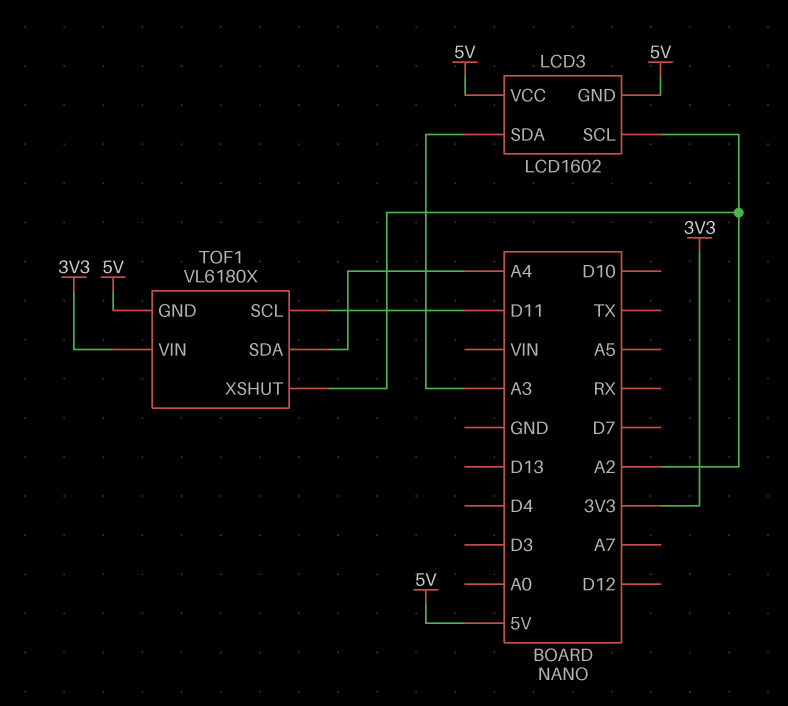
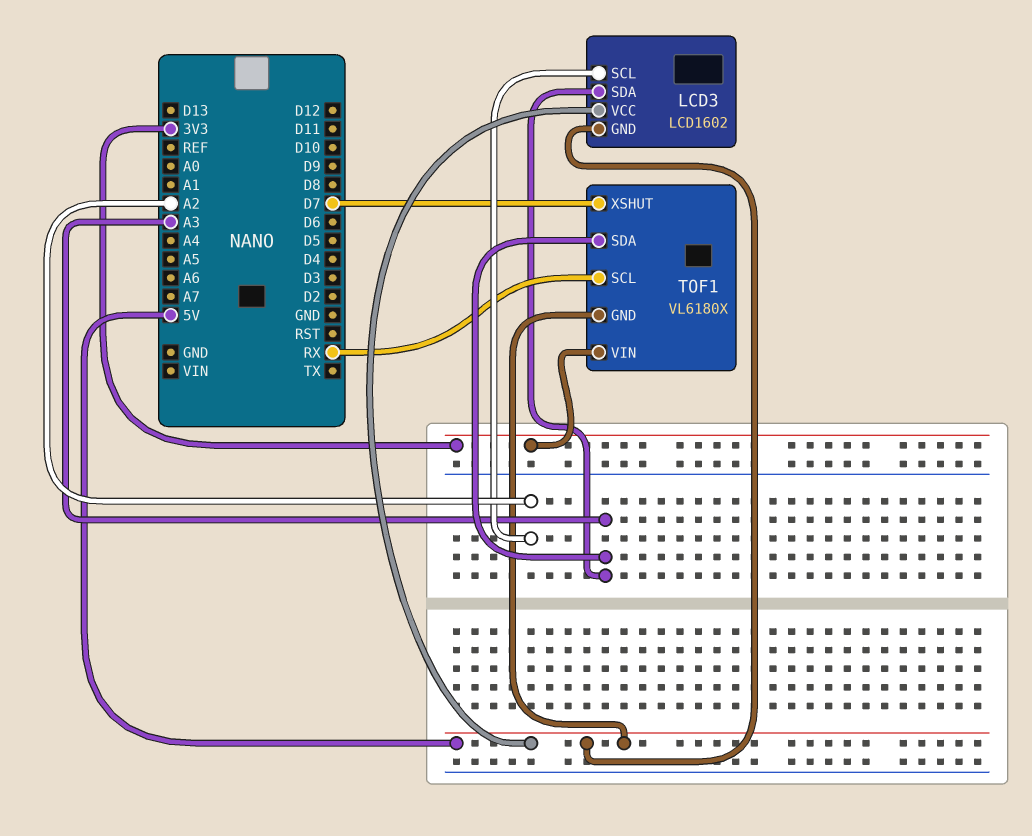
TOF1 pin SCL: D11 -> RX
TOF1 pin SDA: A4 -> A3
TOF1 pin XSHUT: A2 -> D7

